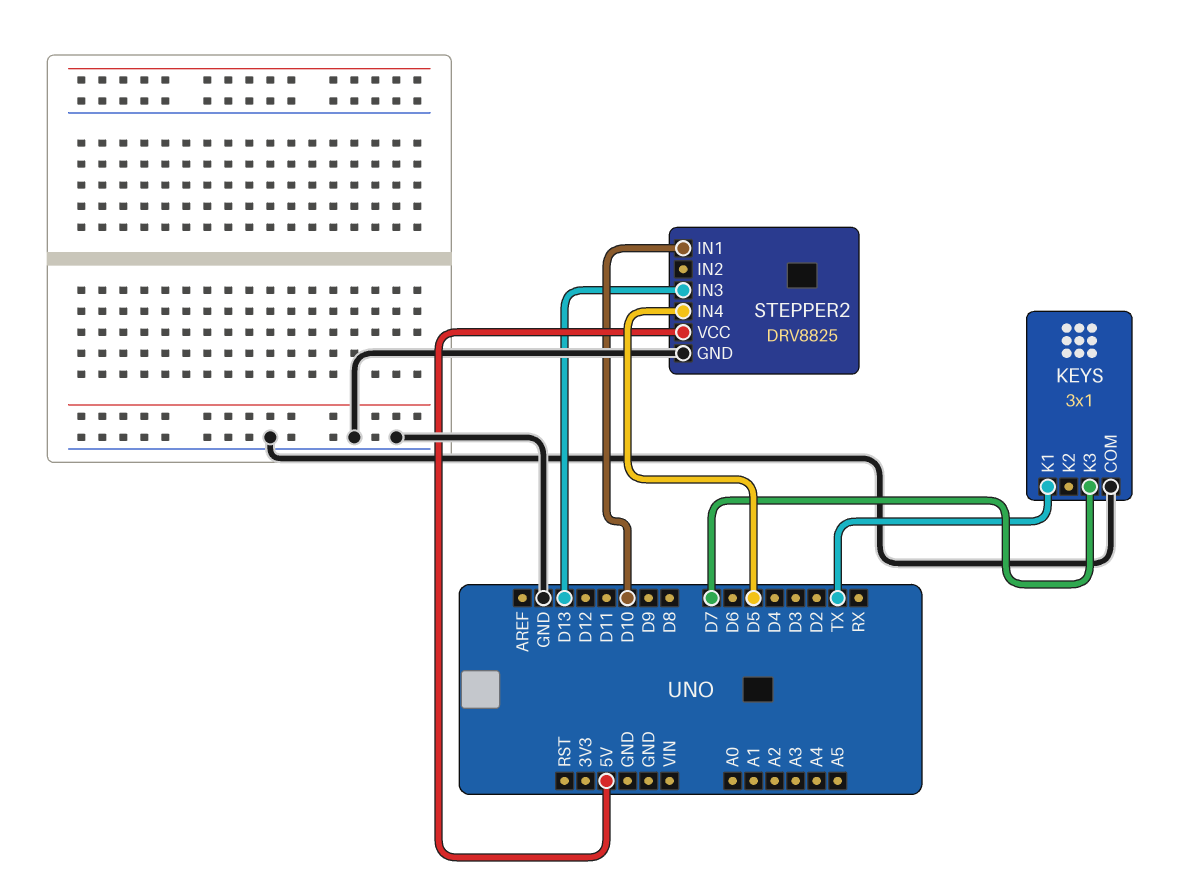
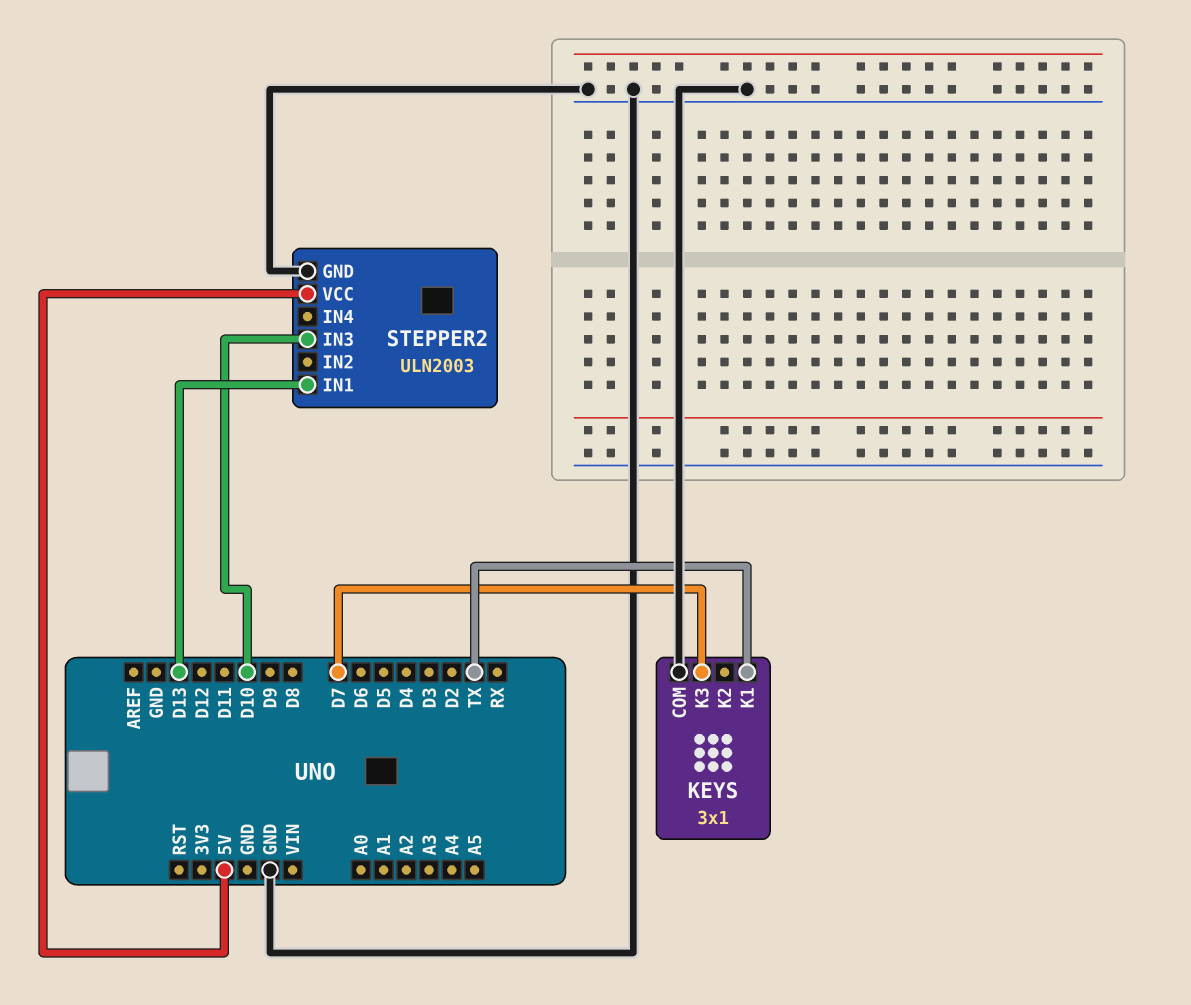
STEPPER2: DRV8825 -> ULN2003
STEPPER2 pin IN1: D10 -> D13
STEPPER2 pin IN3: D13 -> D10
STEPPER2 pin IN4: D5 -> none

